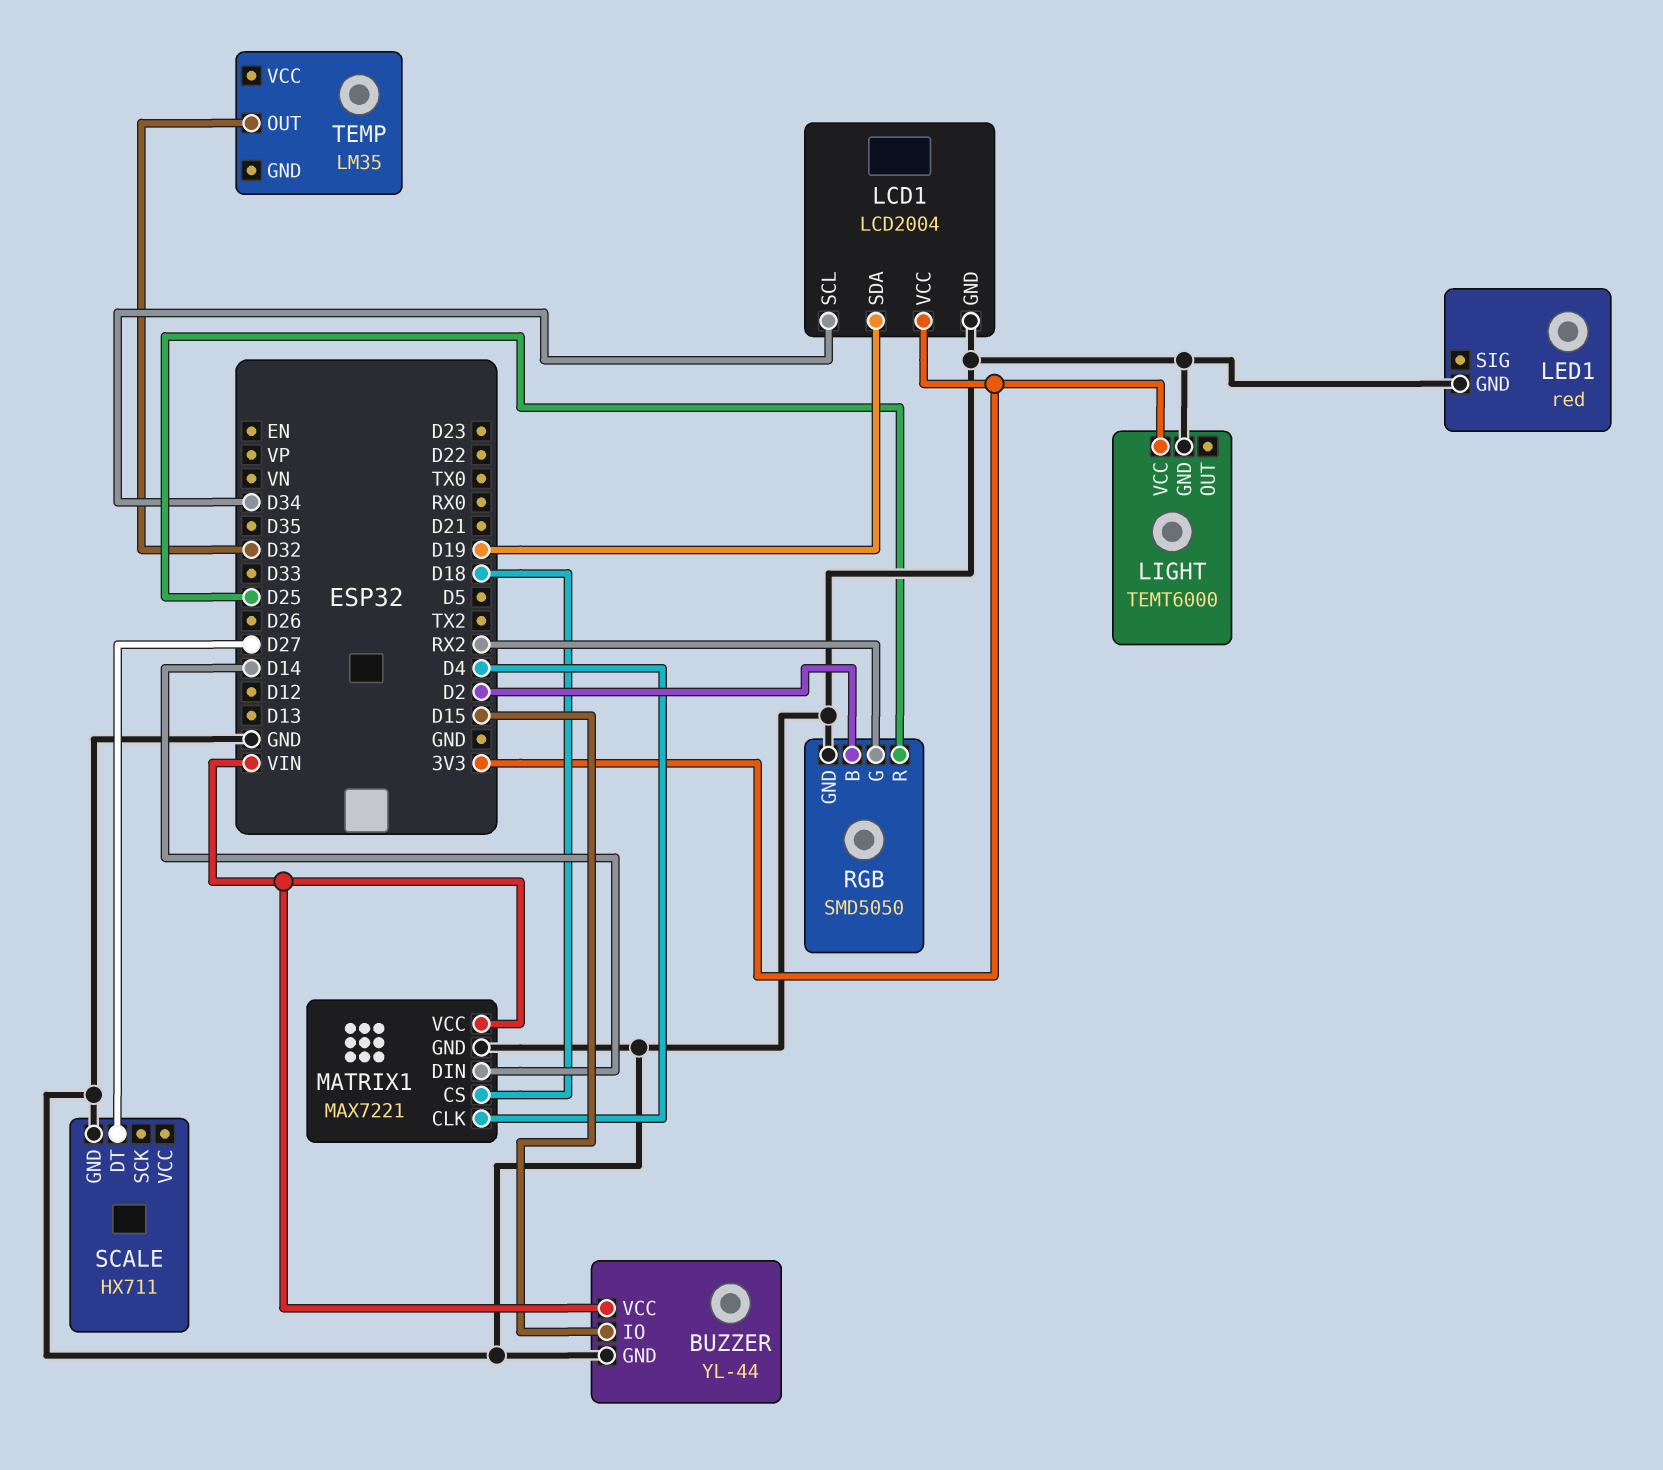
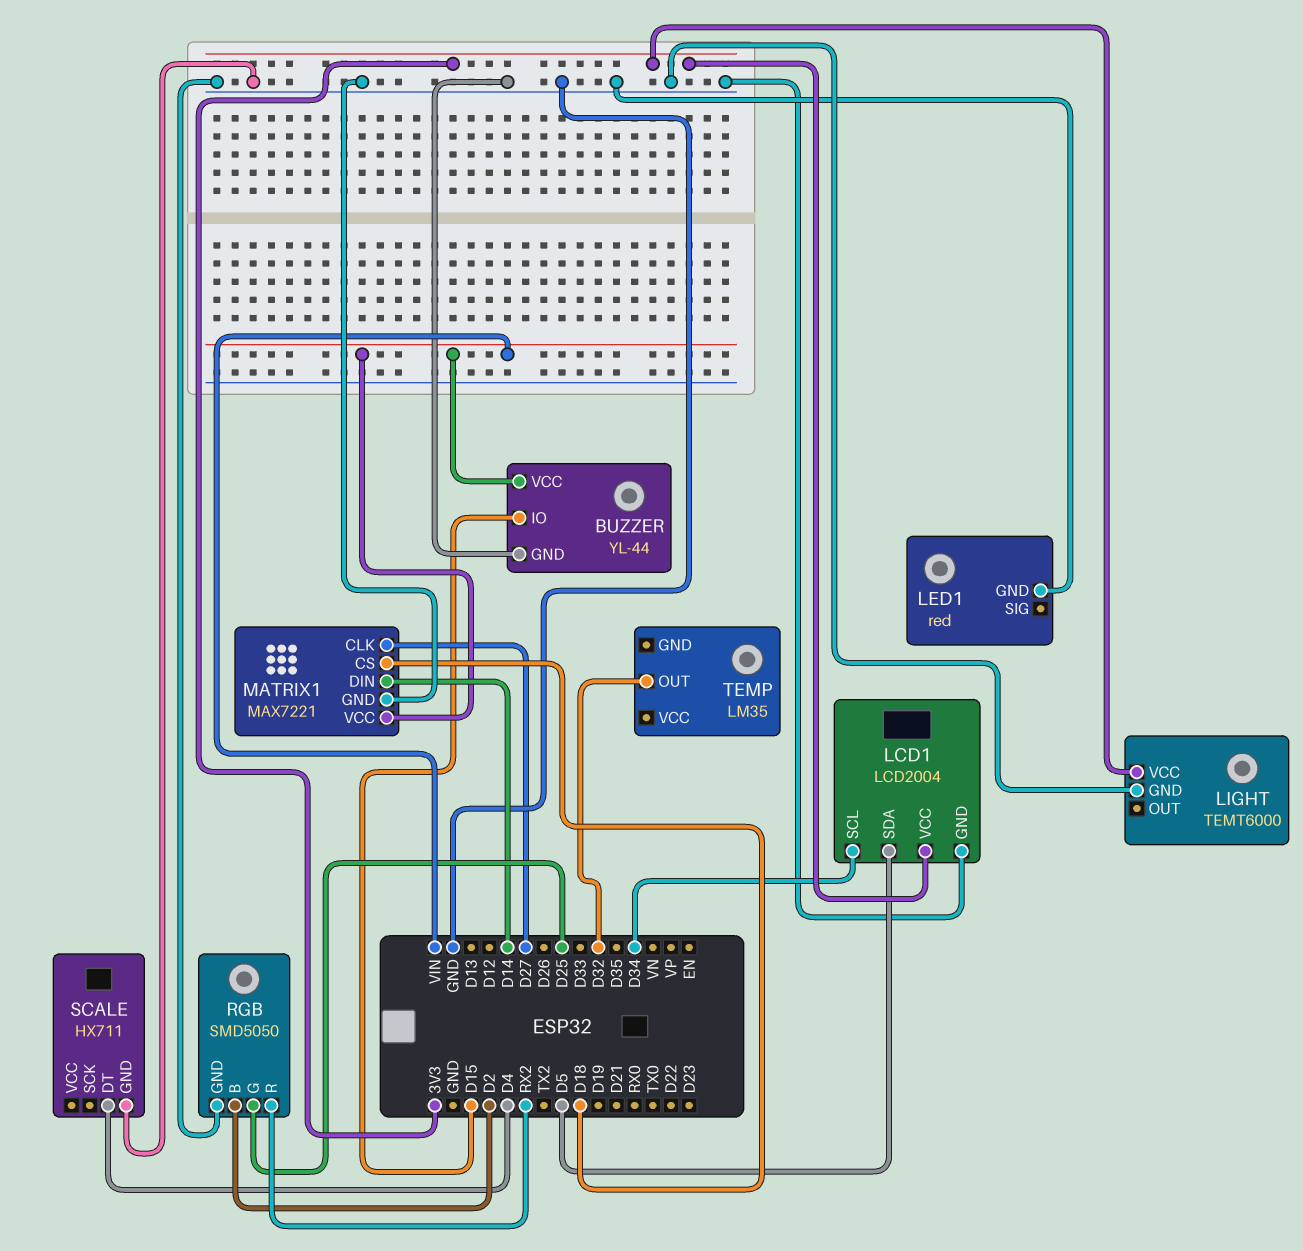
LCD1 pin SDA: D19 -> D5
MATRIX1 pin CLK: D4 -> D27
RGB pin G: RX2 -> D25
RGB pin R: D25 -> RX2
SCALE pin DT: D27 -> D4

